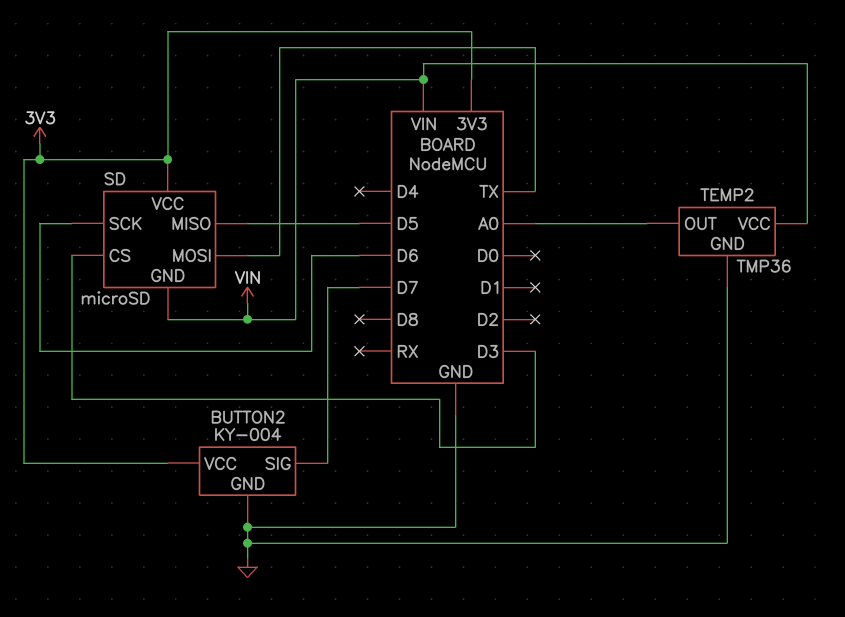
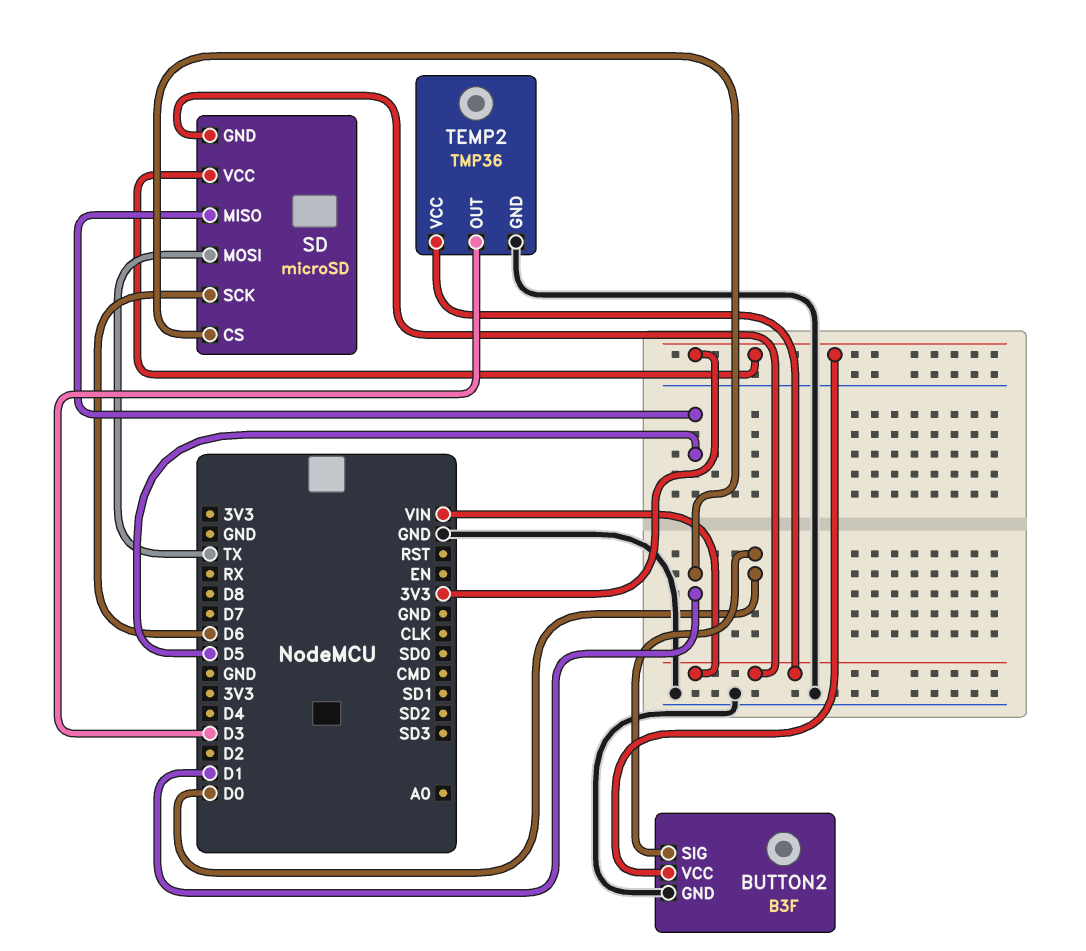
BUTTON2: KY-004 -> B3F
BUTTON2 pin SIG: D7 -> D0
SD pin CS: D3 -> D1
TEMP2 pin OUT: A0 -> D3

